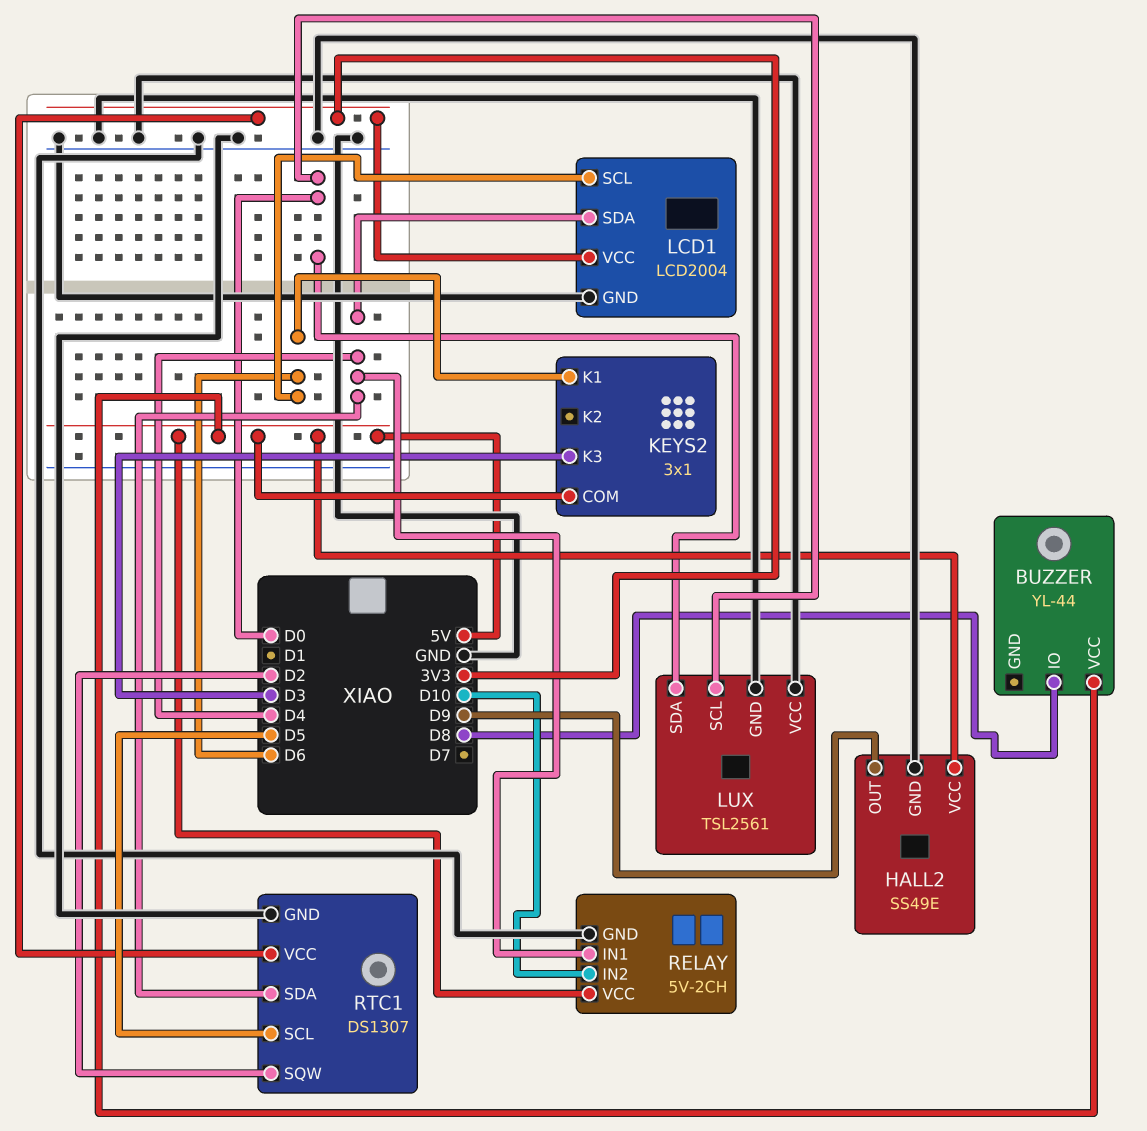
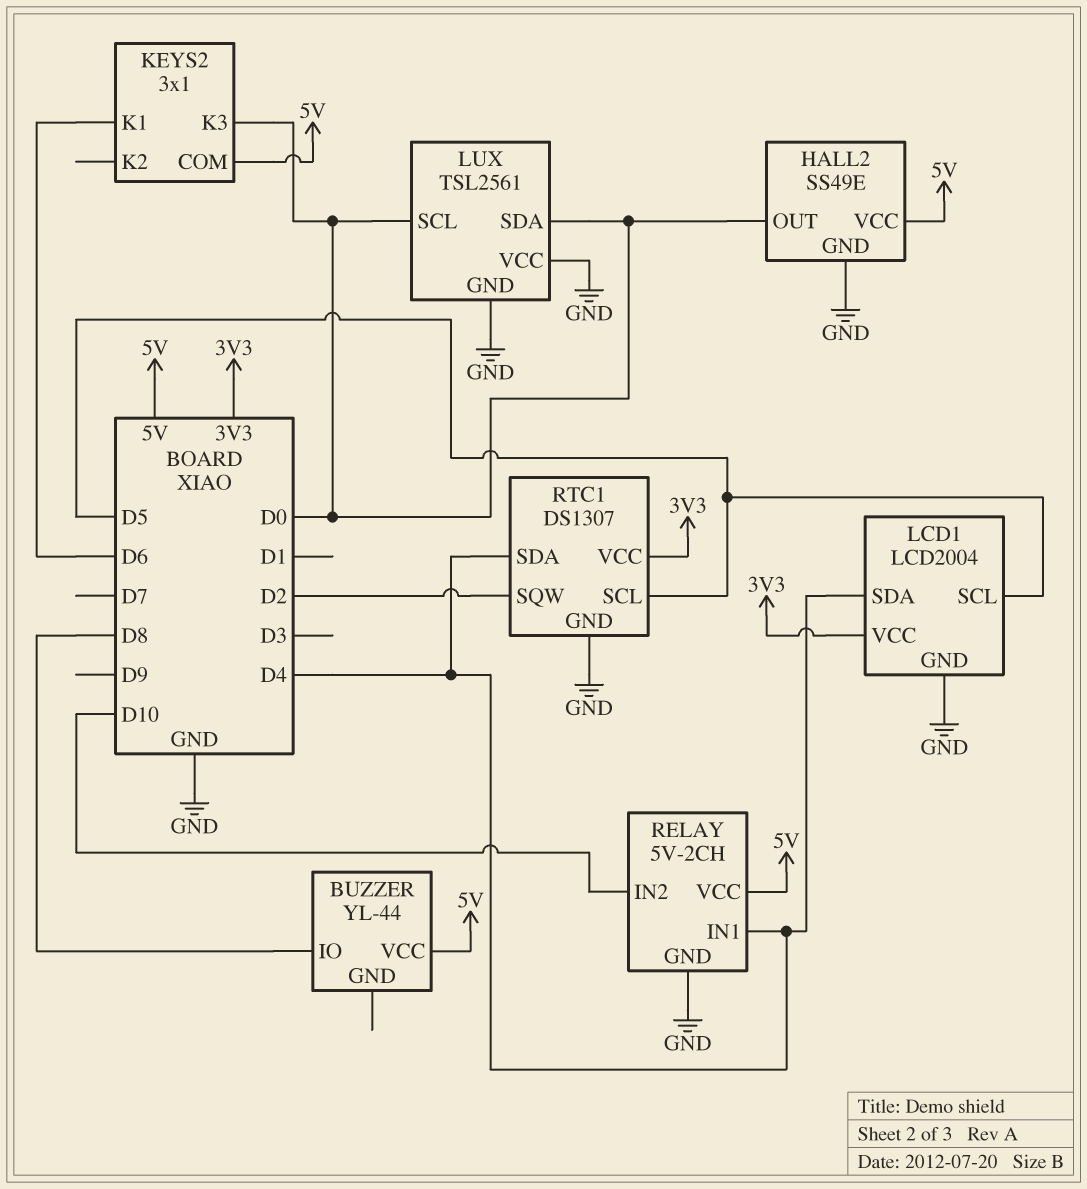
HALL2 pin OUT: D9 -> D0
KEYS2 pin K3: D3 -> D0
LCD1 pin SCL: D6 -> D5

